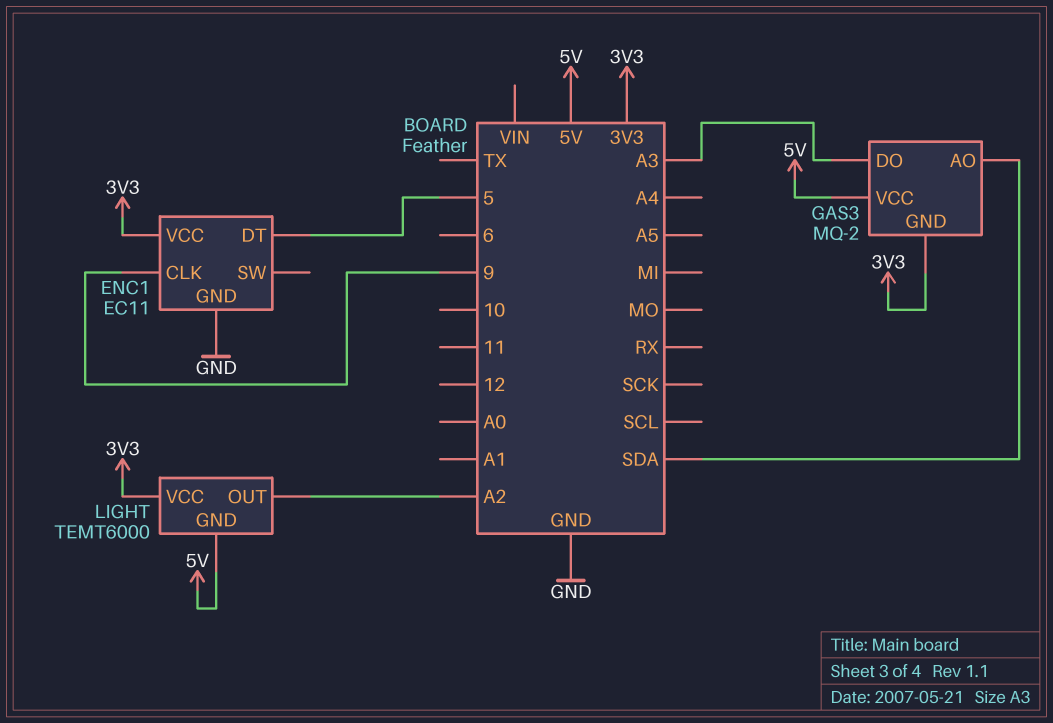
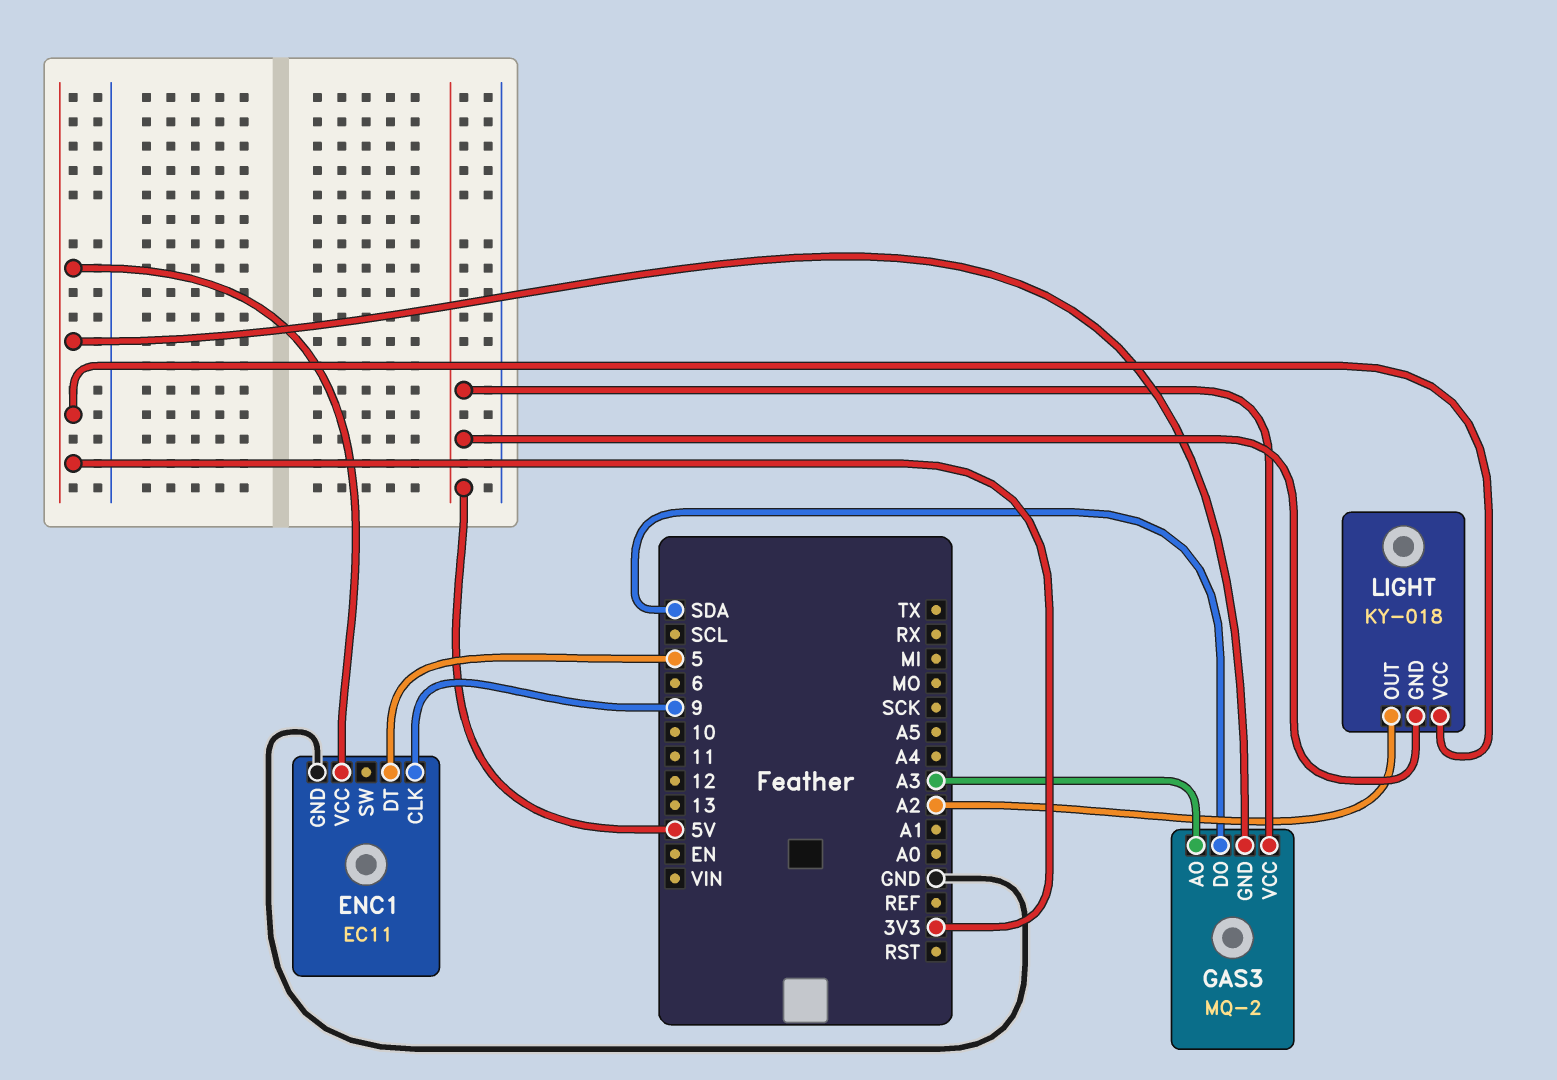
GAS3 pin AO: SDA -> A3
GAS3 pin DO: A3 -> SDA
LIGHT: TEMT6000 -> KY-018

